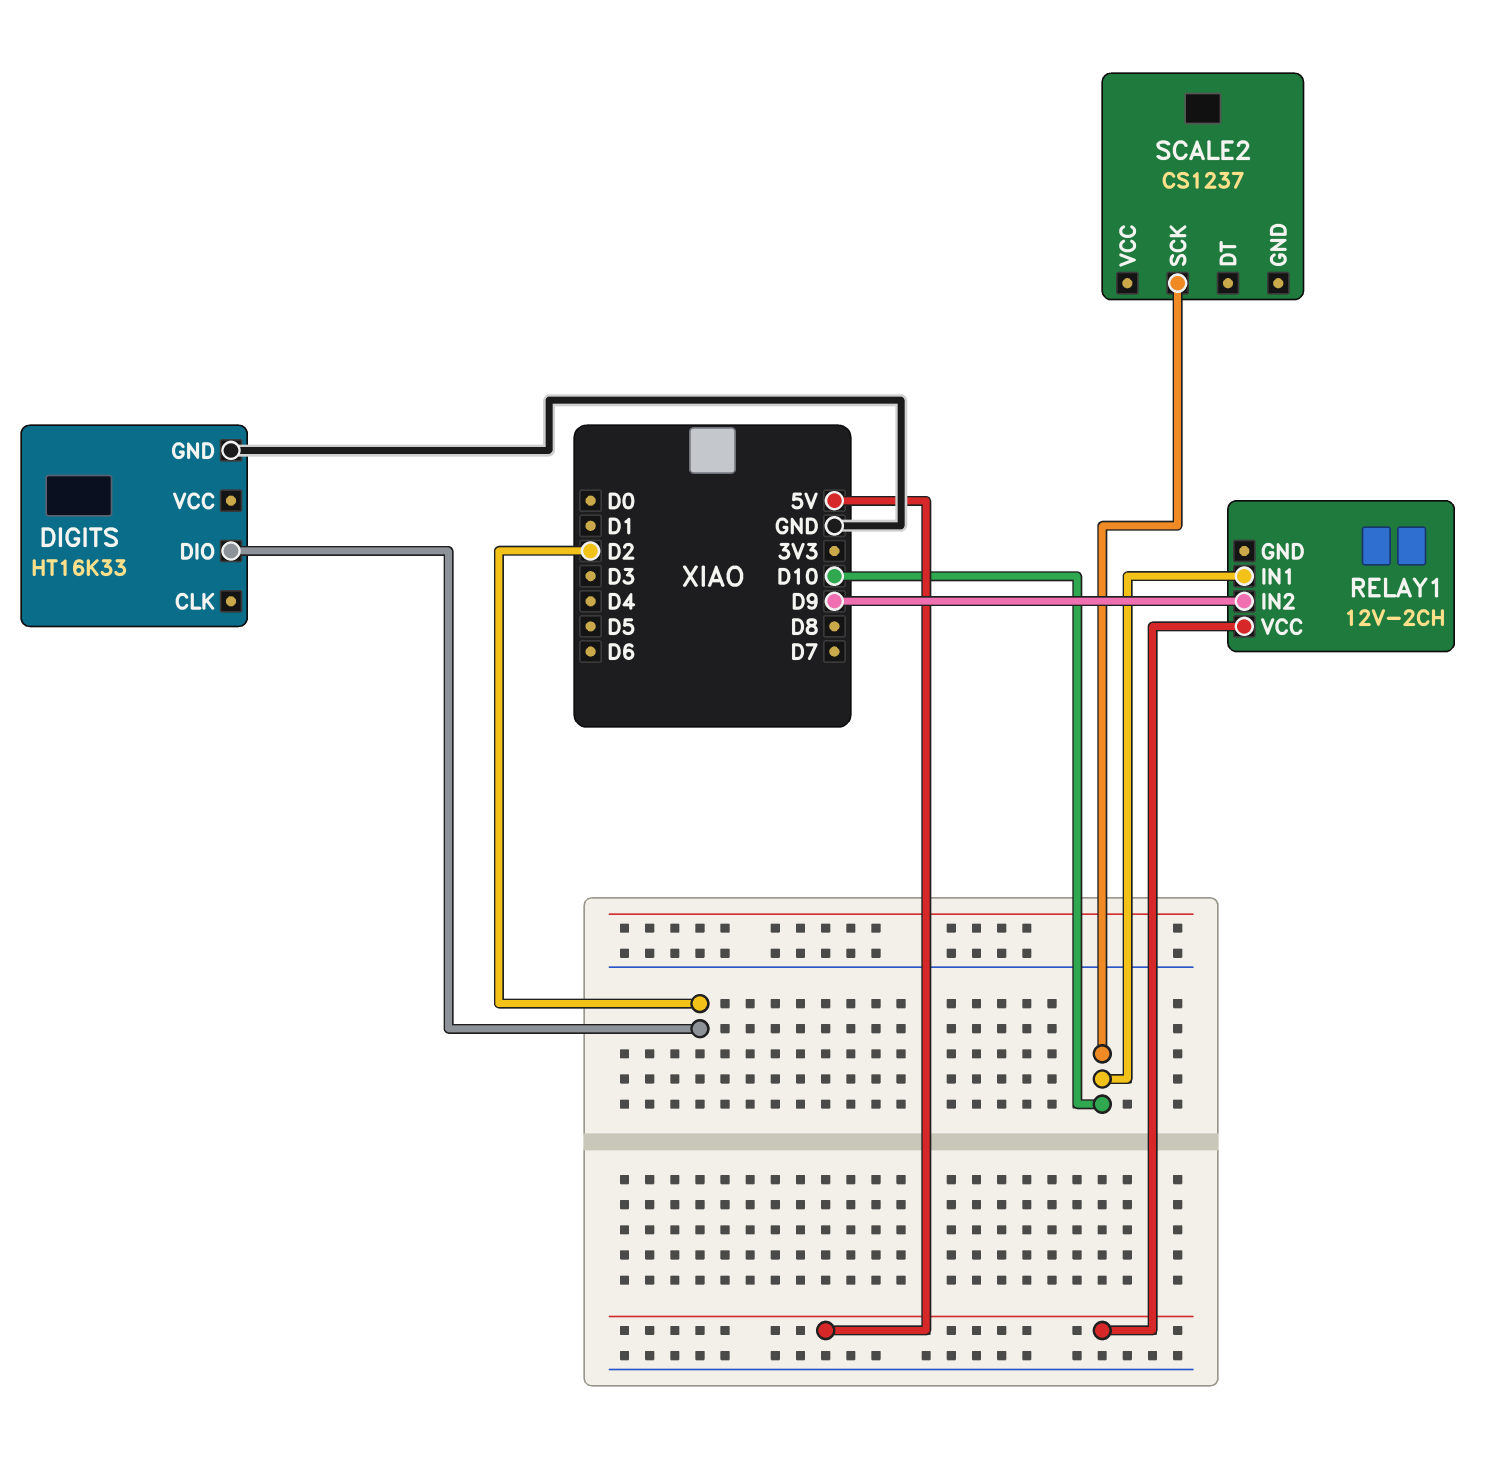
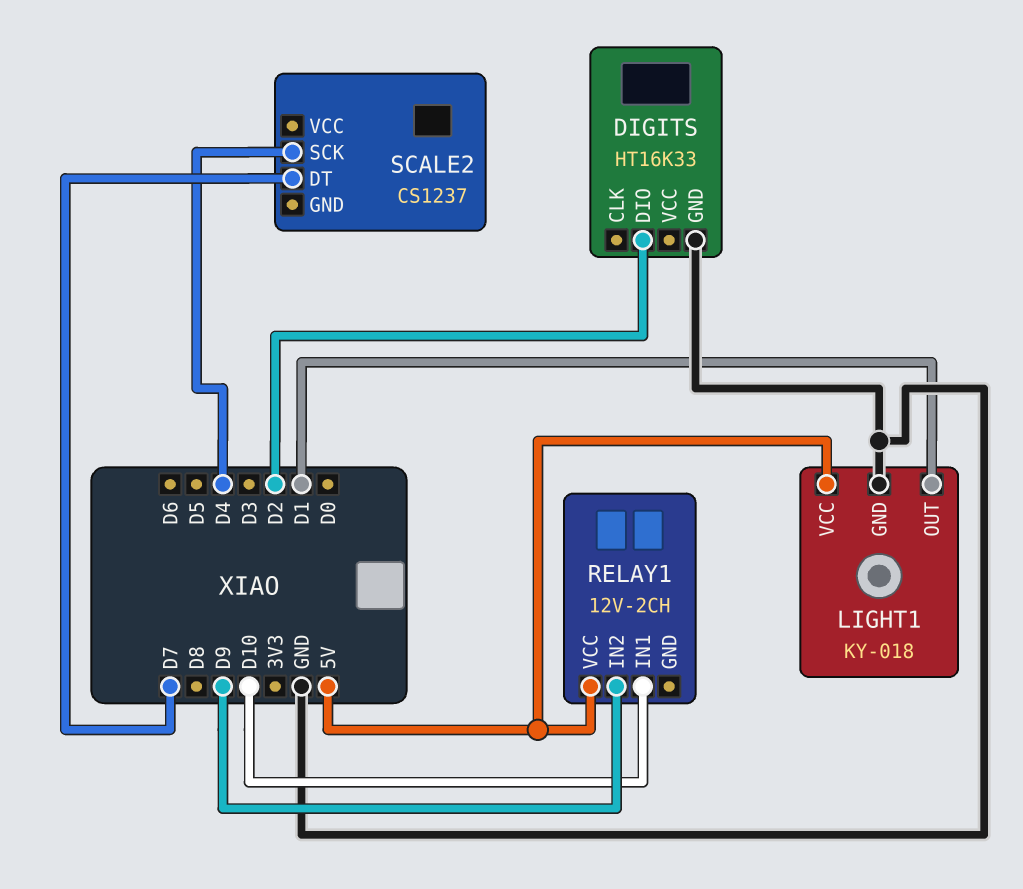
LIGHT1: none -> KY-018
LIGHT1 pin GND: none -> GND
LIGHT1 pin OUT: none -> D1
LIGHT1 pin VCC: none -> 5V
SCALE2 pin DT: none -> D7
SCALE2 pin SCK: D10 -> D4

